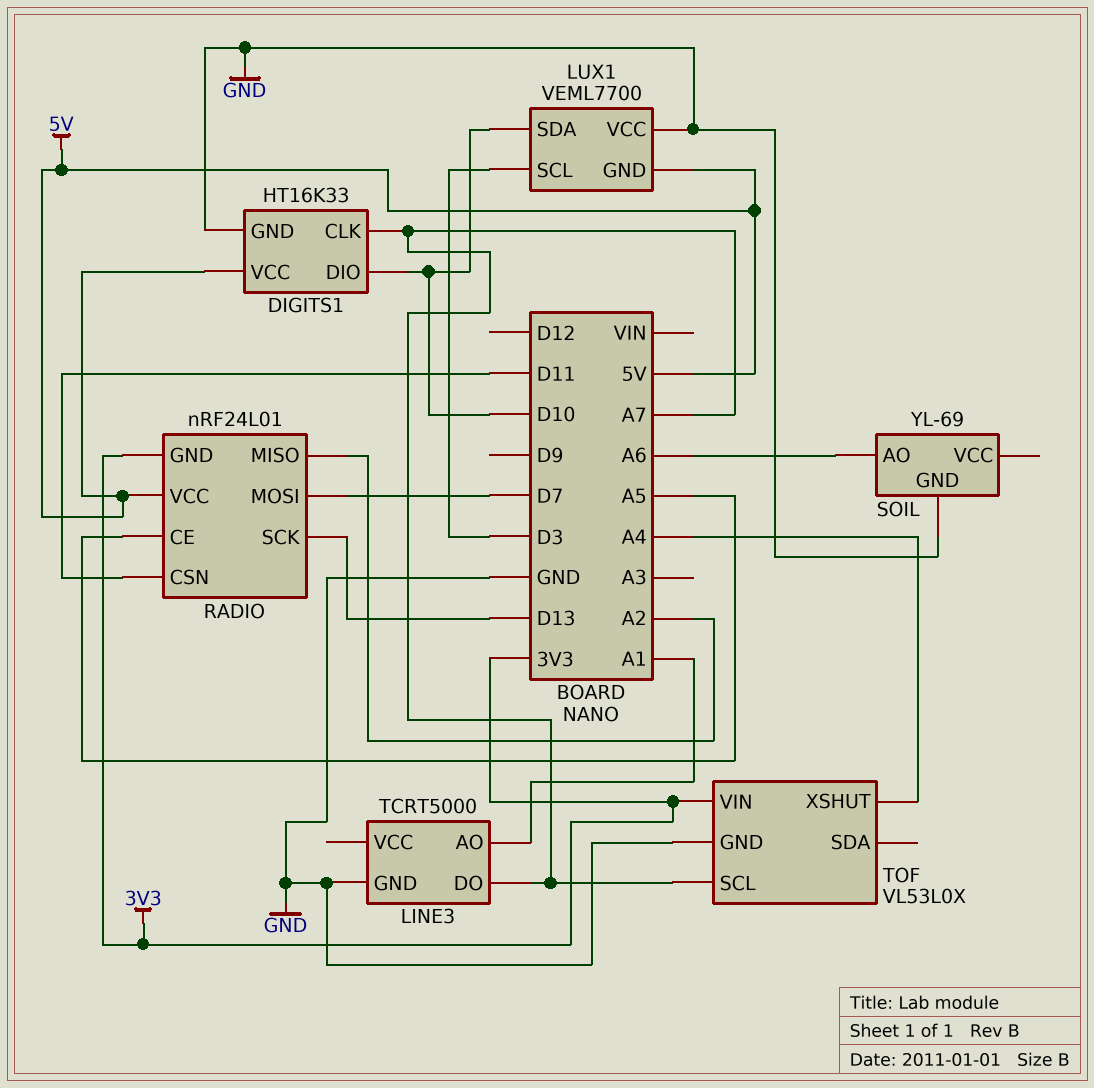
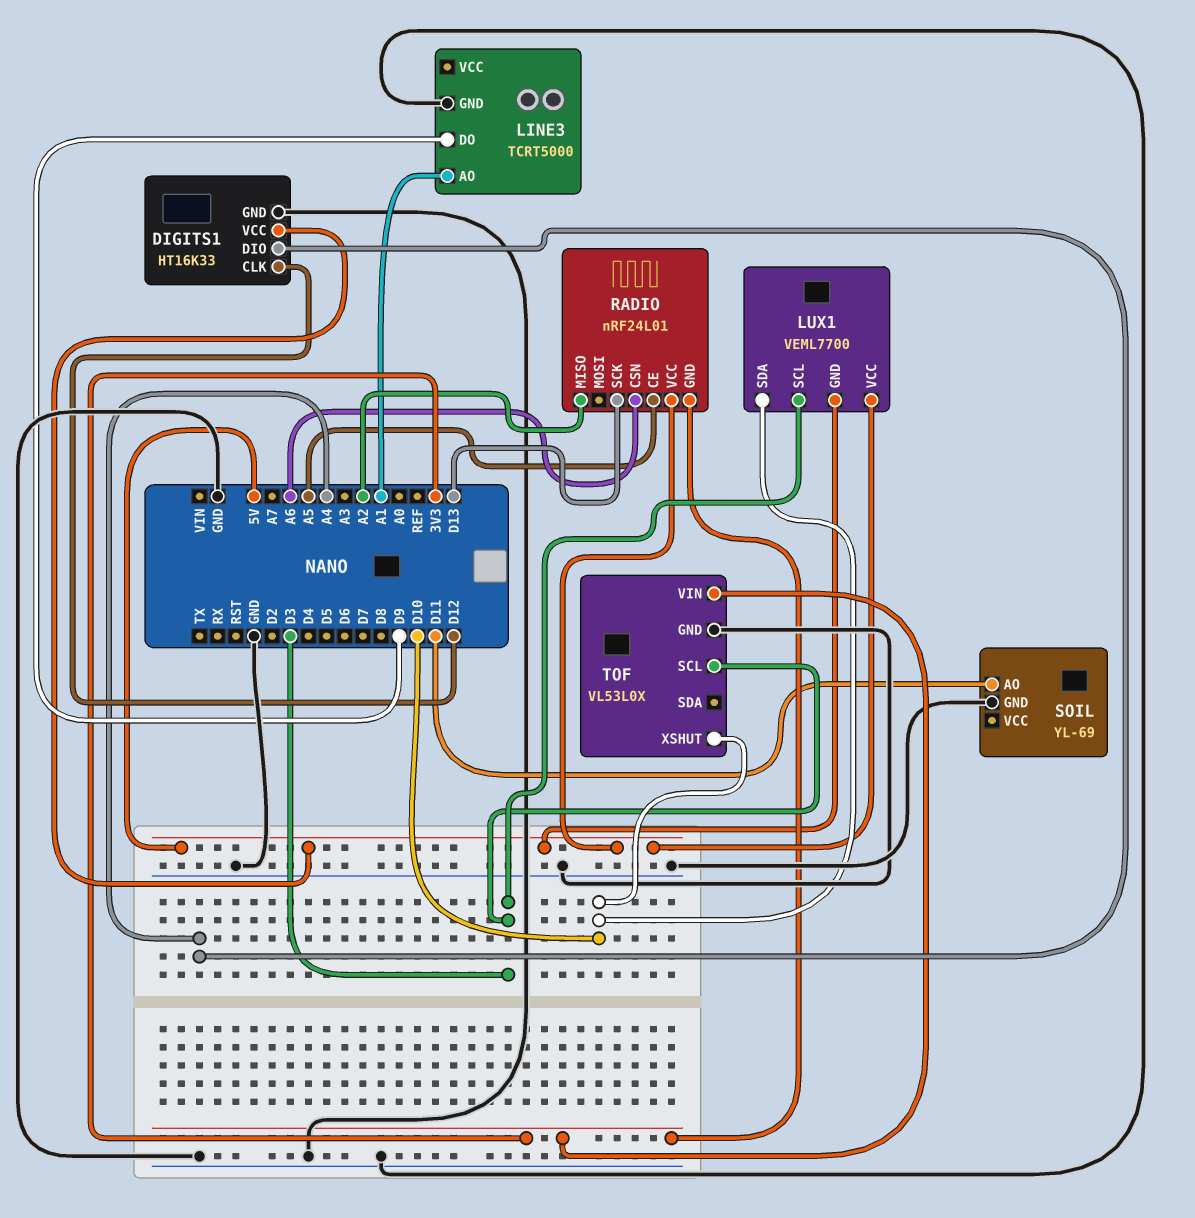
DIGITS1 pin CLK: A7 -> D12
DIGITS1 pin DIO: D10 -> A4
LINE3 pin DO: A7 -> D9
LUX1 pin VCC: GND -> 5V
RADIO pin CSN: D11 -> A6
RADIO pin MOSI: D7 -> none
SOIL pin AO: A6 -> D11
TOF pin SCL: A7 -> D3
TOF pin XSHUT: A4 -> D10

